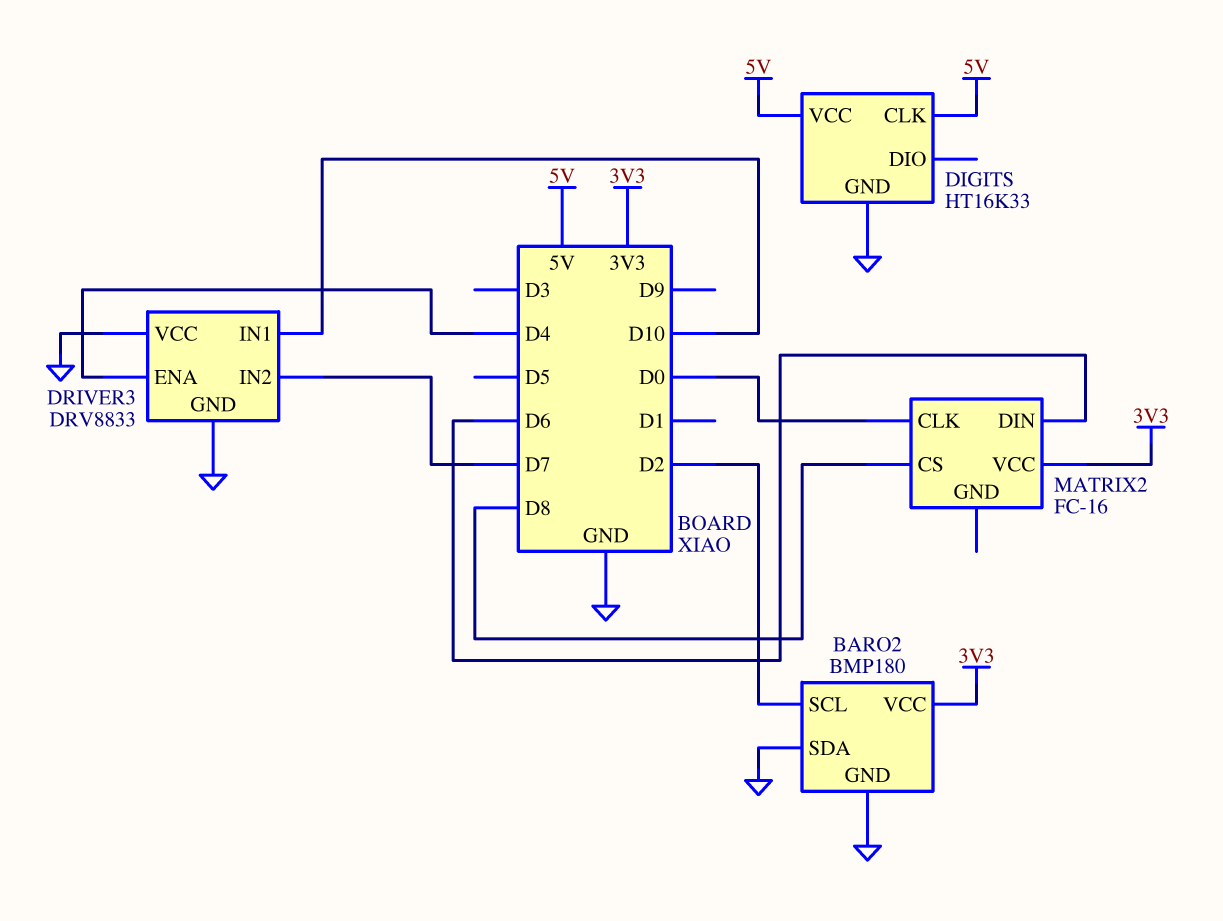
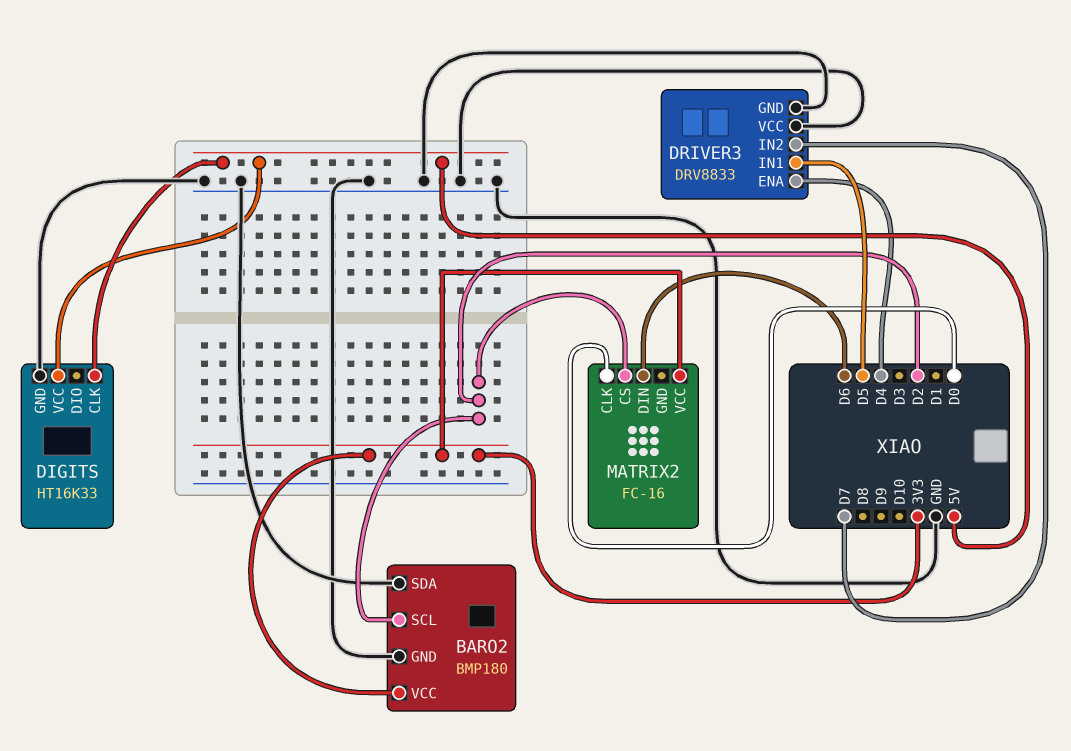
DRIVER3 pin IN1: D10 -> D5
MATRIX2 pin CS: D8 -> D2

